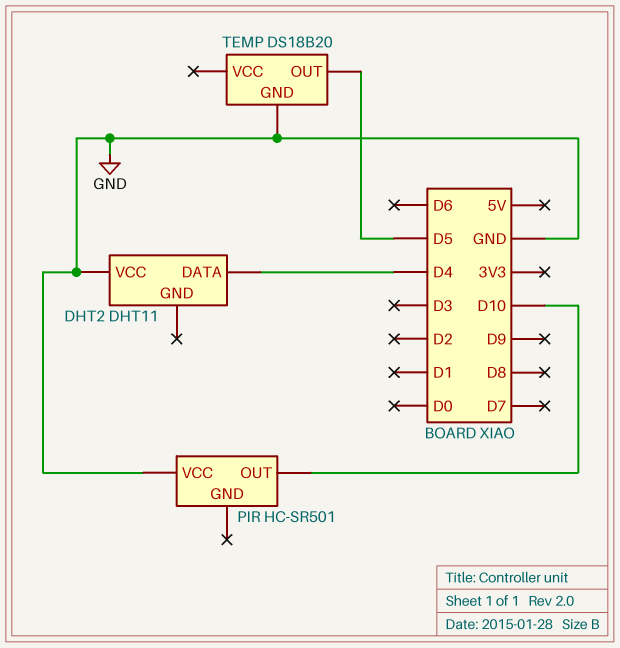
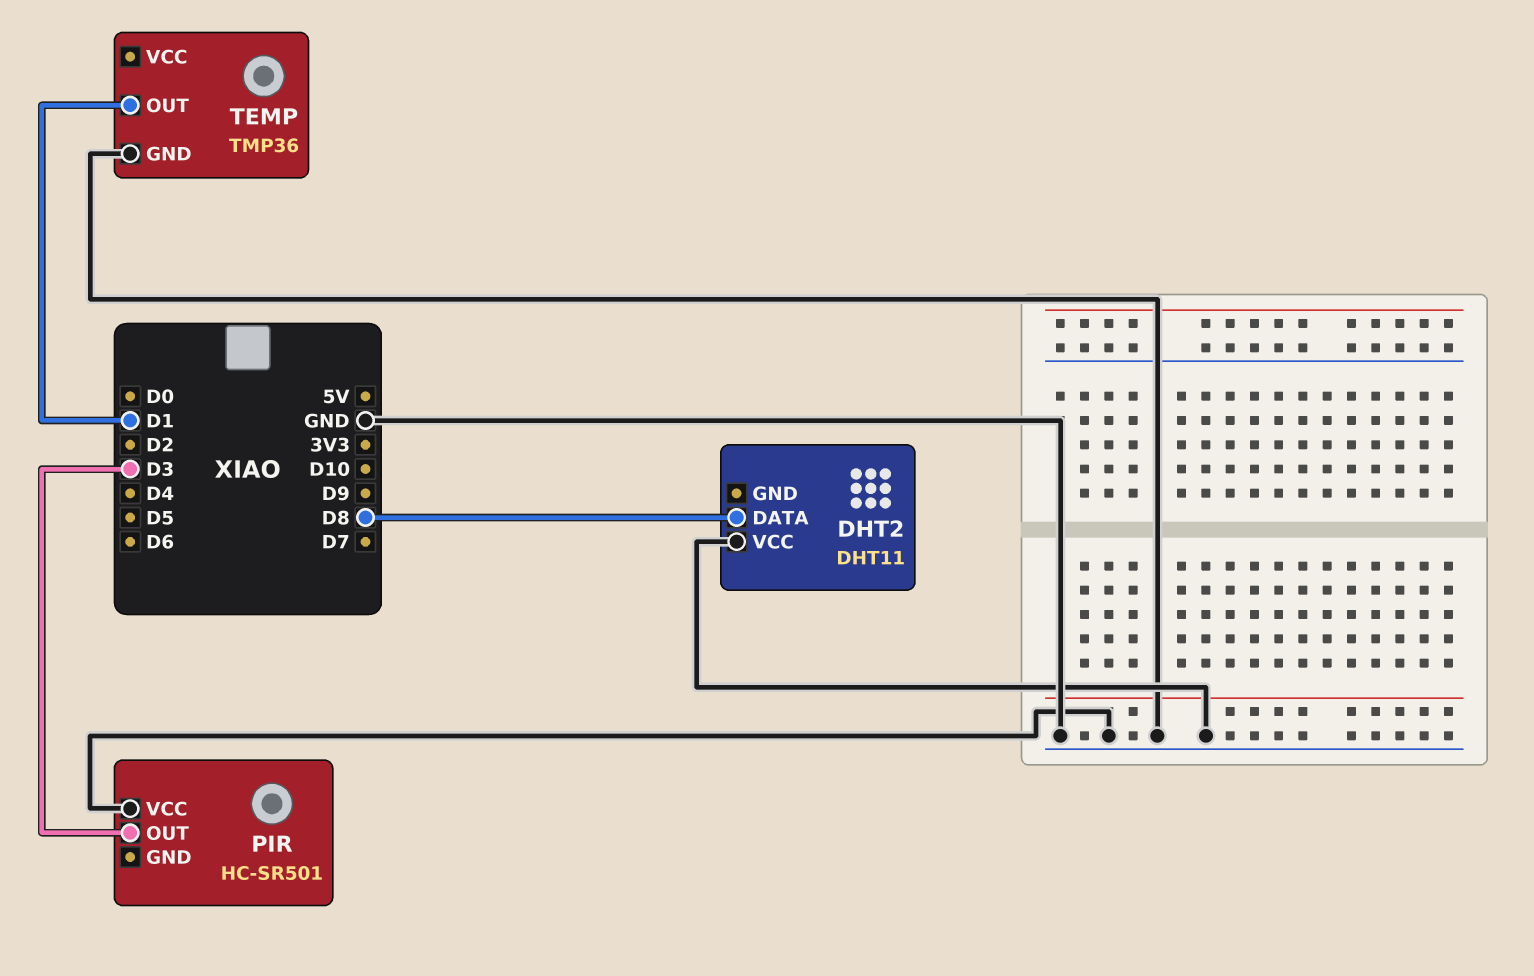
DHT2 pin DATA: D4 -> D8
PIR pin OUT: D10 -> D3
TEMP: DS18B20 -> TMP36
TEMP pin OUT: D5 -> D1

